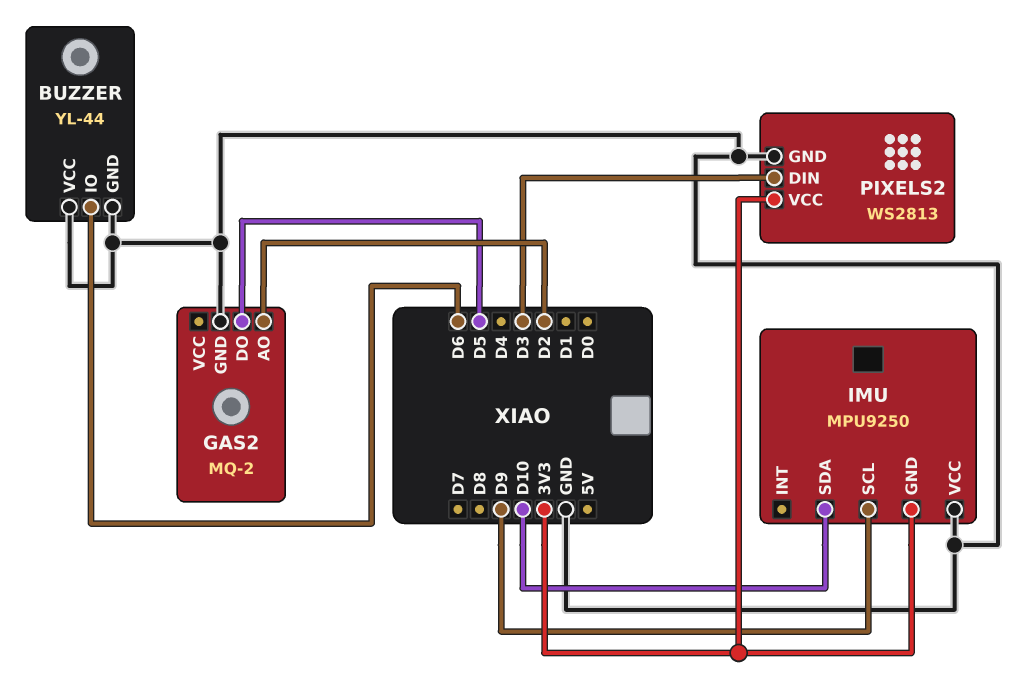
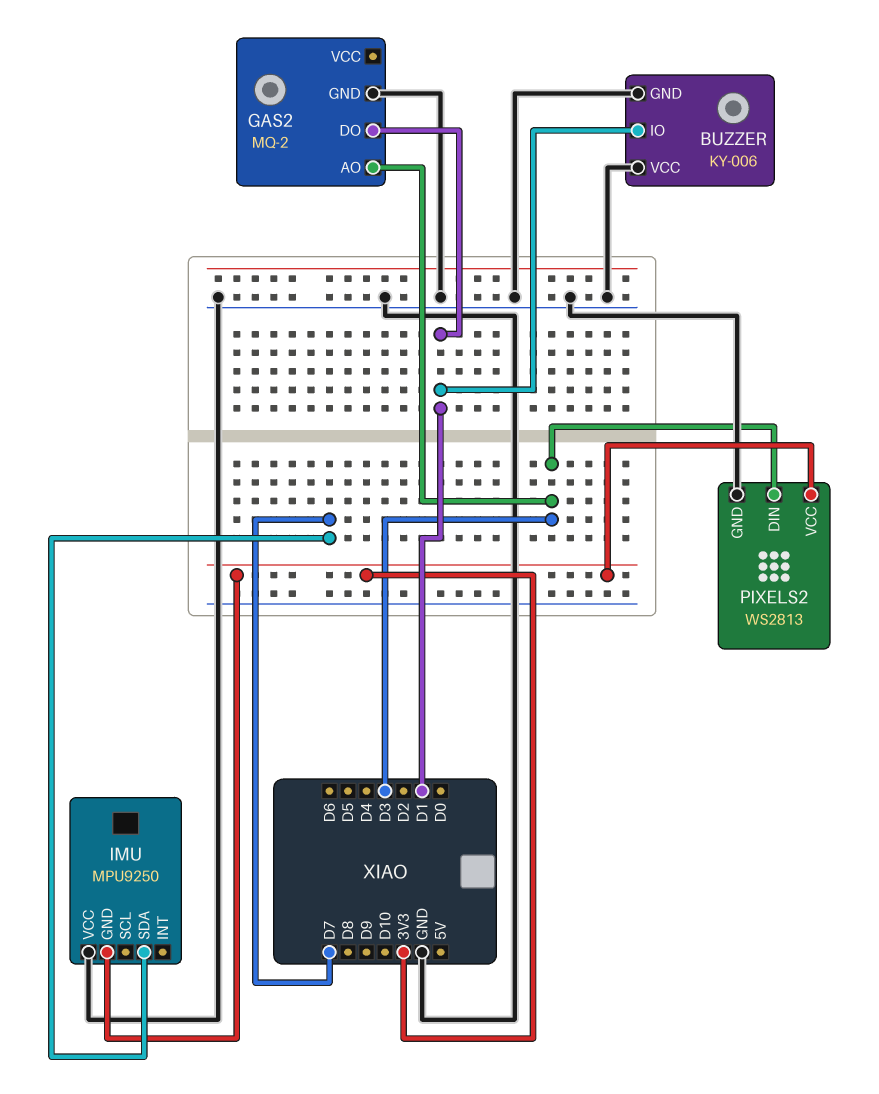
BUZZER: YL-44 -> KY-006
BUZZER pin IO: D6 -> D1
GAS2 pin AO: D2 -> D3
GAS2 pin DO: D5 -> D1
IMU pin SCL: D9 -> none
IMU pin SDA: D10 -> D7

